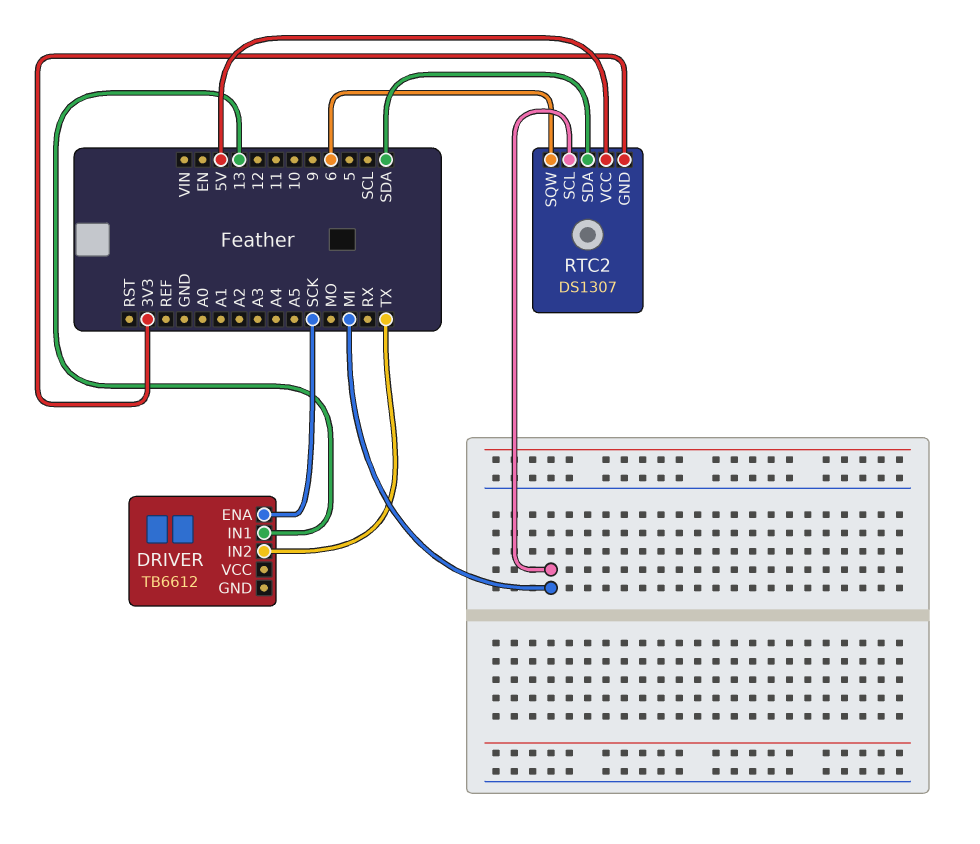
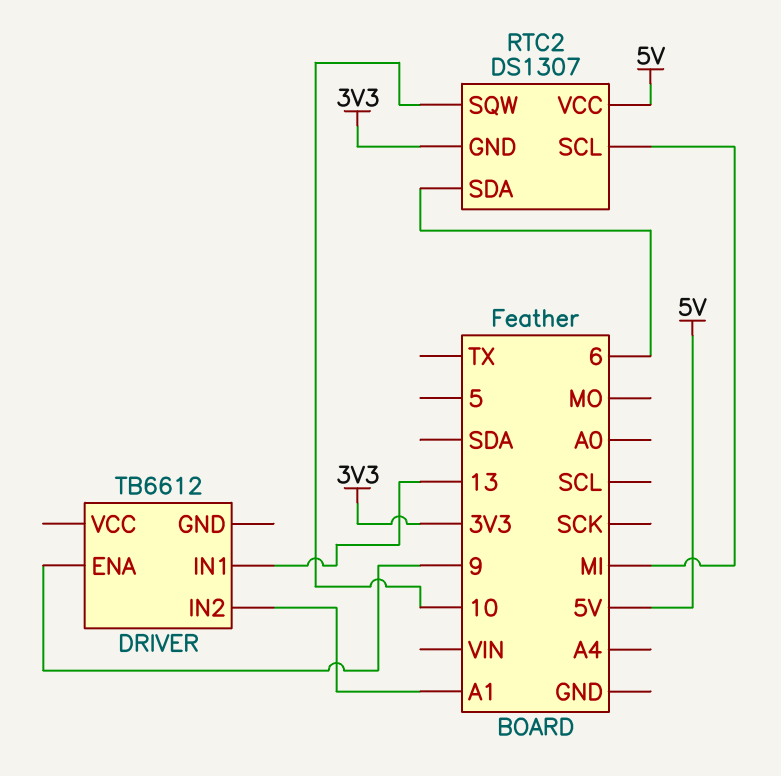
DRIVER pin ENA: SCK -> 9
DRIVER pin IN2: TX -> A1
RTC2 pin SDA: SDA -> 6
RTC2 pin SQW: 6 -> 10

